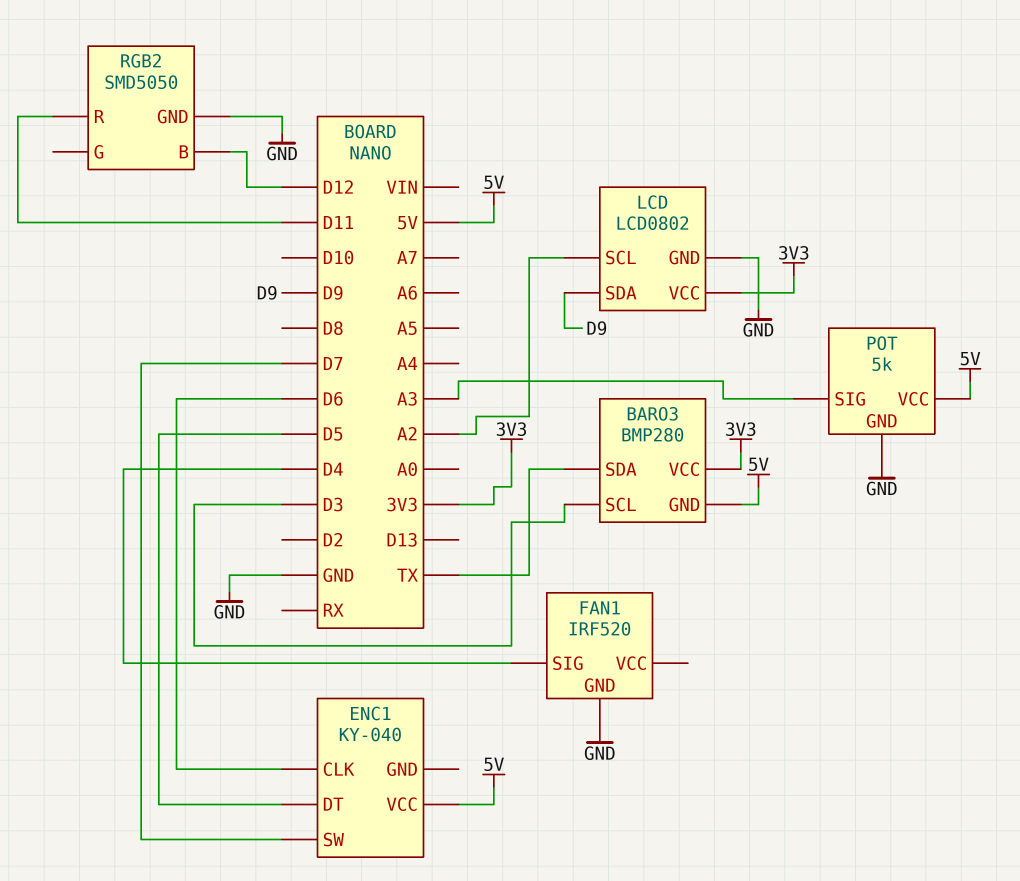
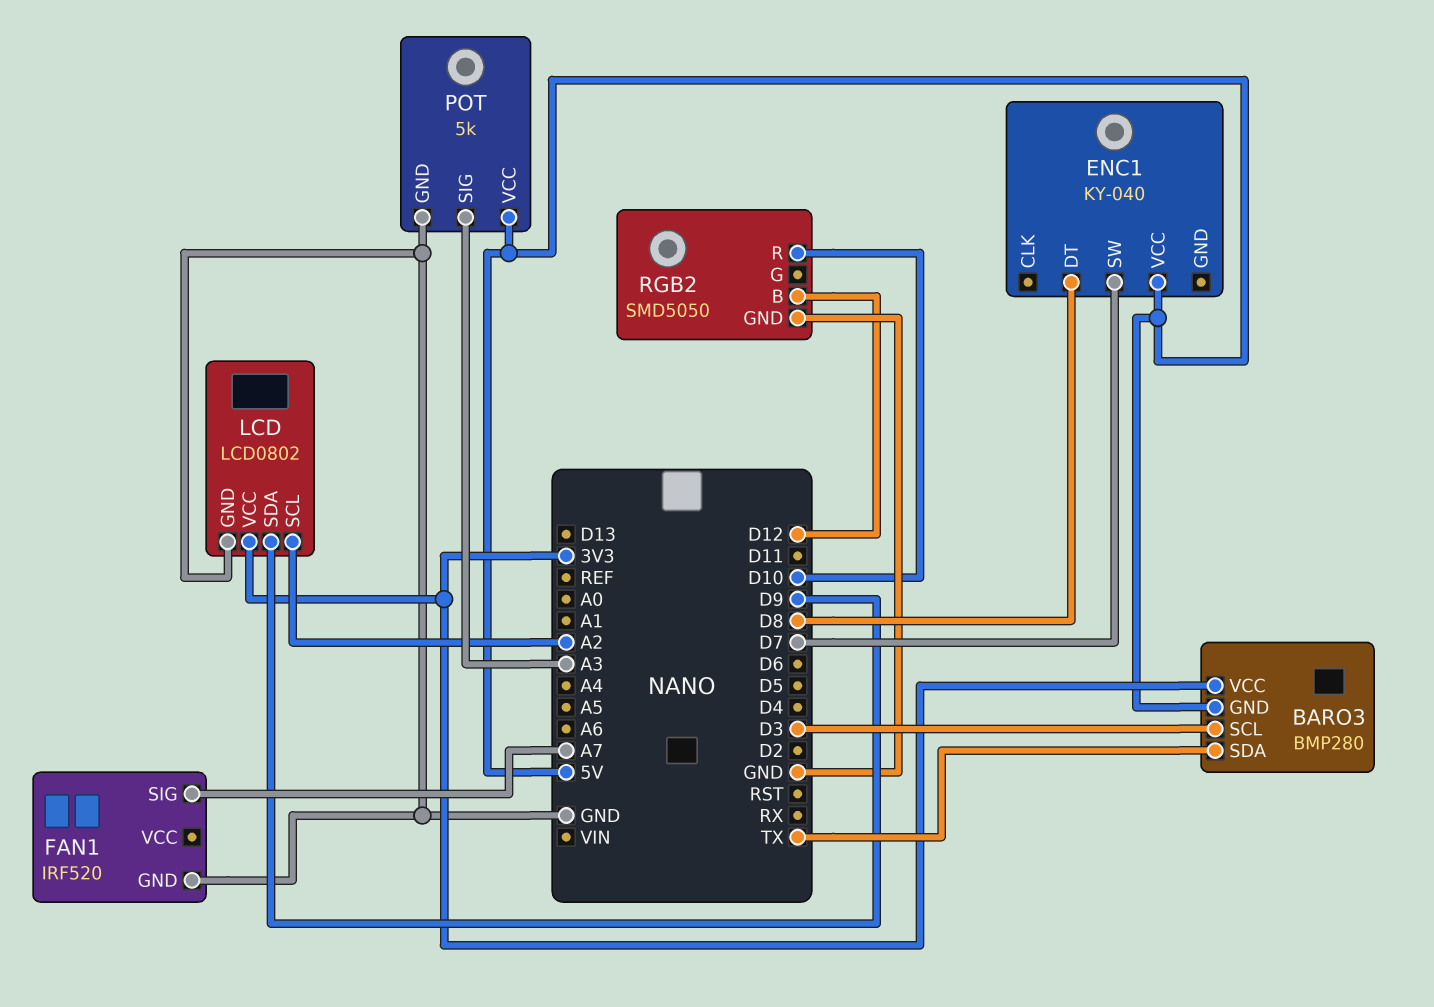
ENC1 pin CLK: D6 -> none
ENC1 pin DT: D5 -> D8
FAN1 pin SIG: D4 -> A7
RGB2 pin R: D11 -> D10

